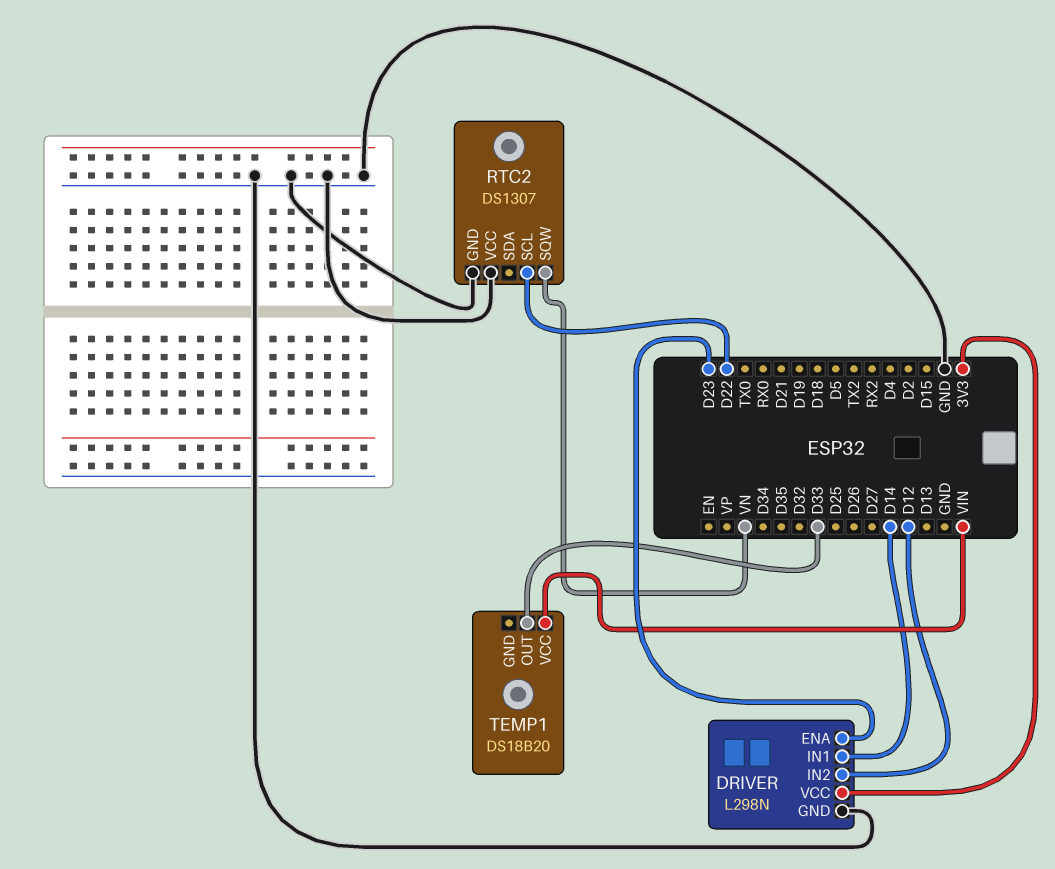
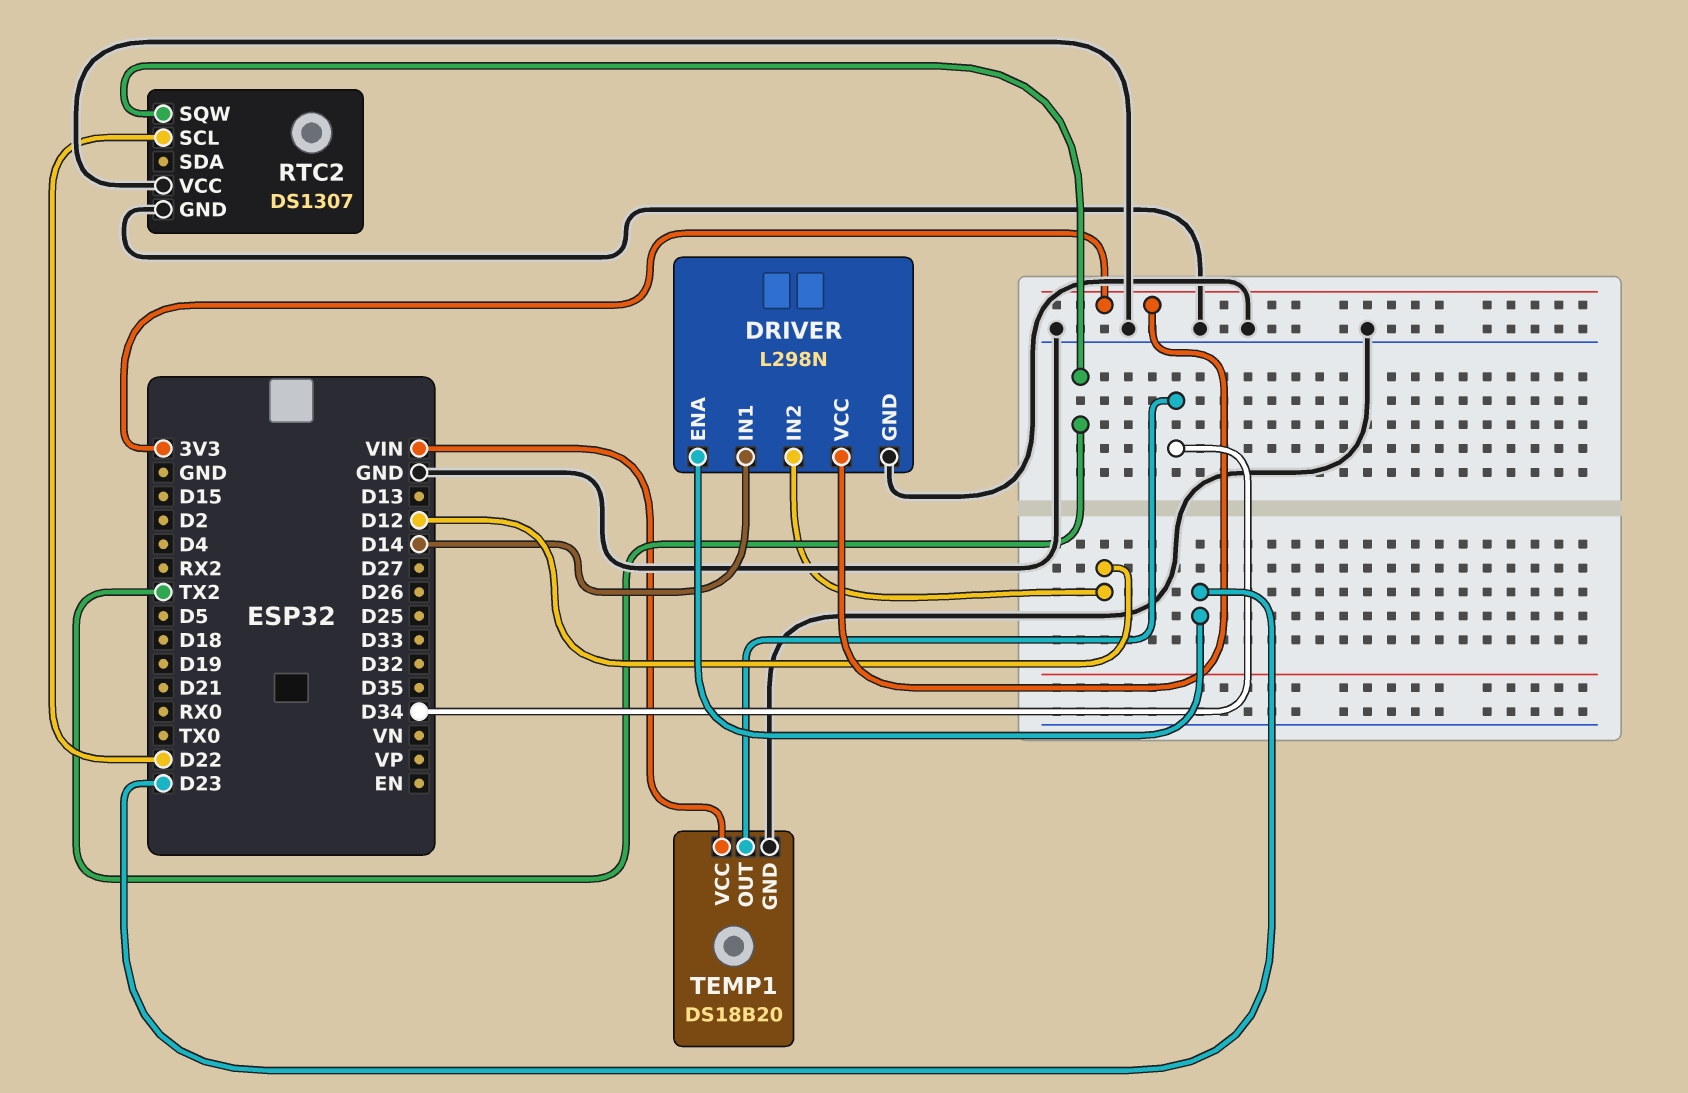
RTC2 pin SQW: VN -> TX2
TEMP1 pin GND: none -> GND
TEMP1 pin OUT: D33 -> D34

